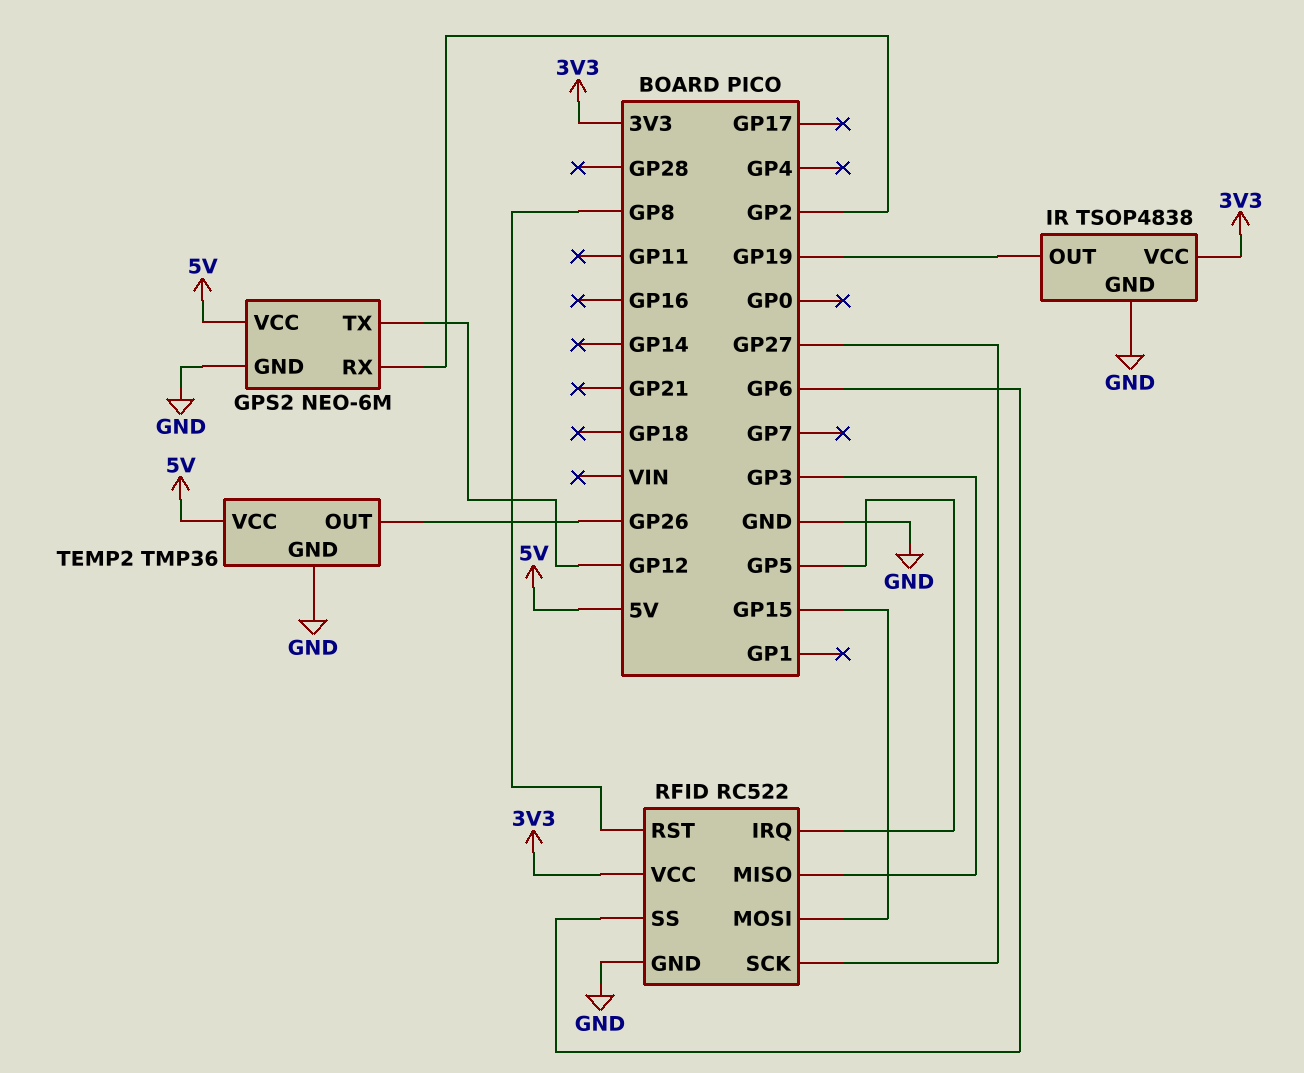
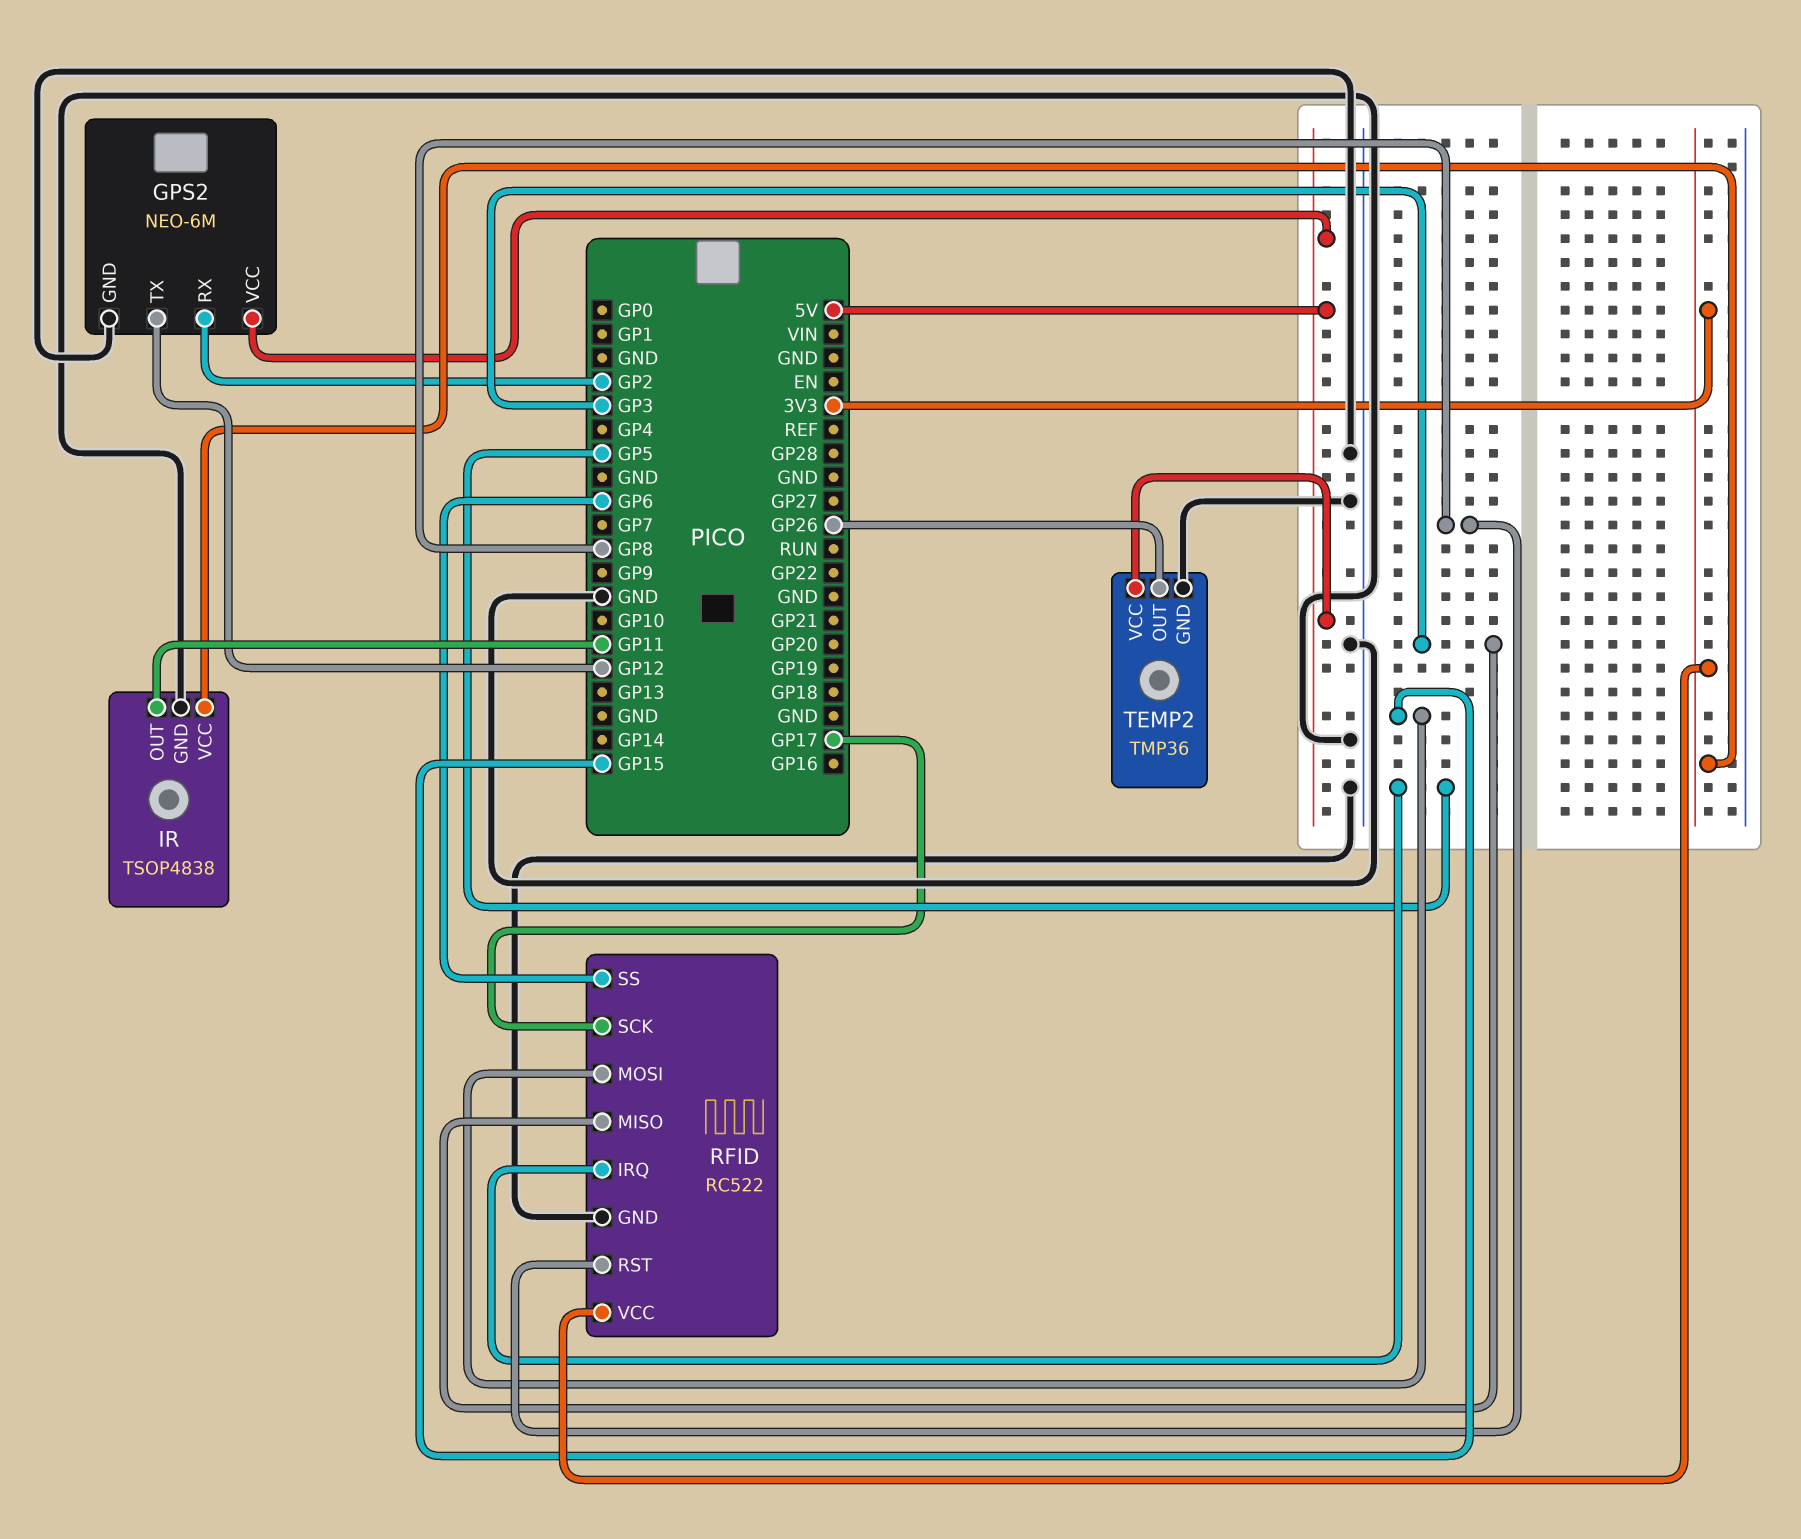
IR pin OUT: GP19 -> GP11
RFID pin SCK: GP27 -> GP17

